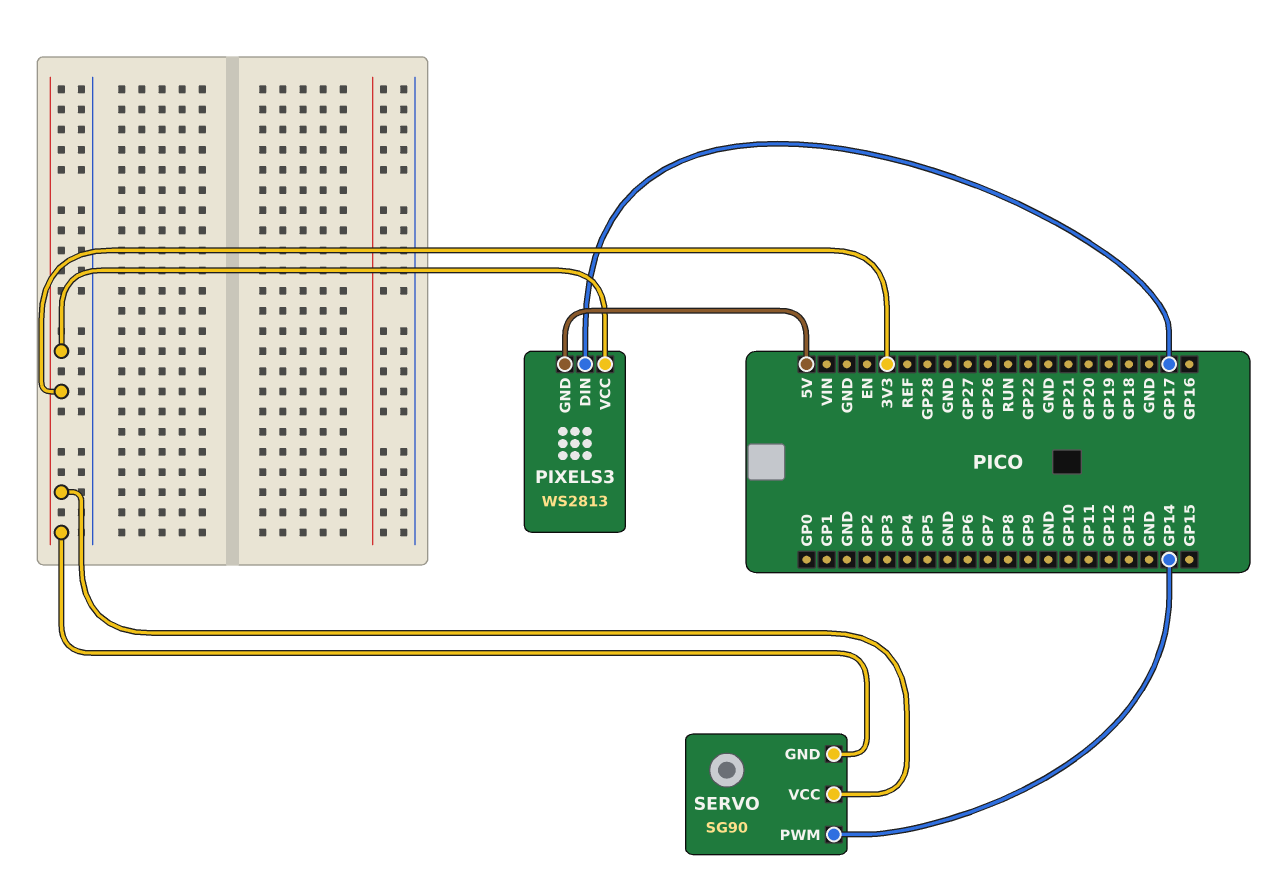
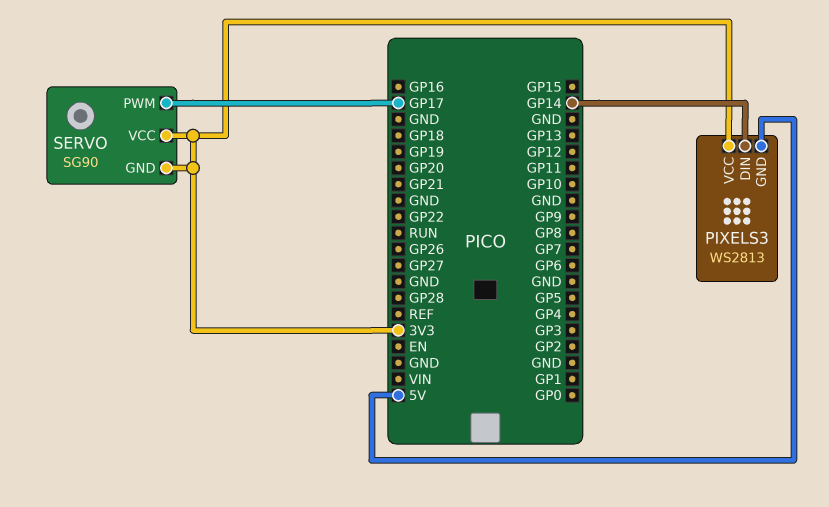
PIXELS3 pin DIN: GP17 -> GP14
SERVO pin PWM: GP14 -> GP17

